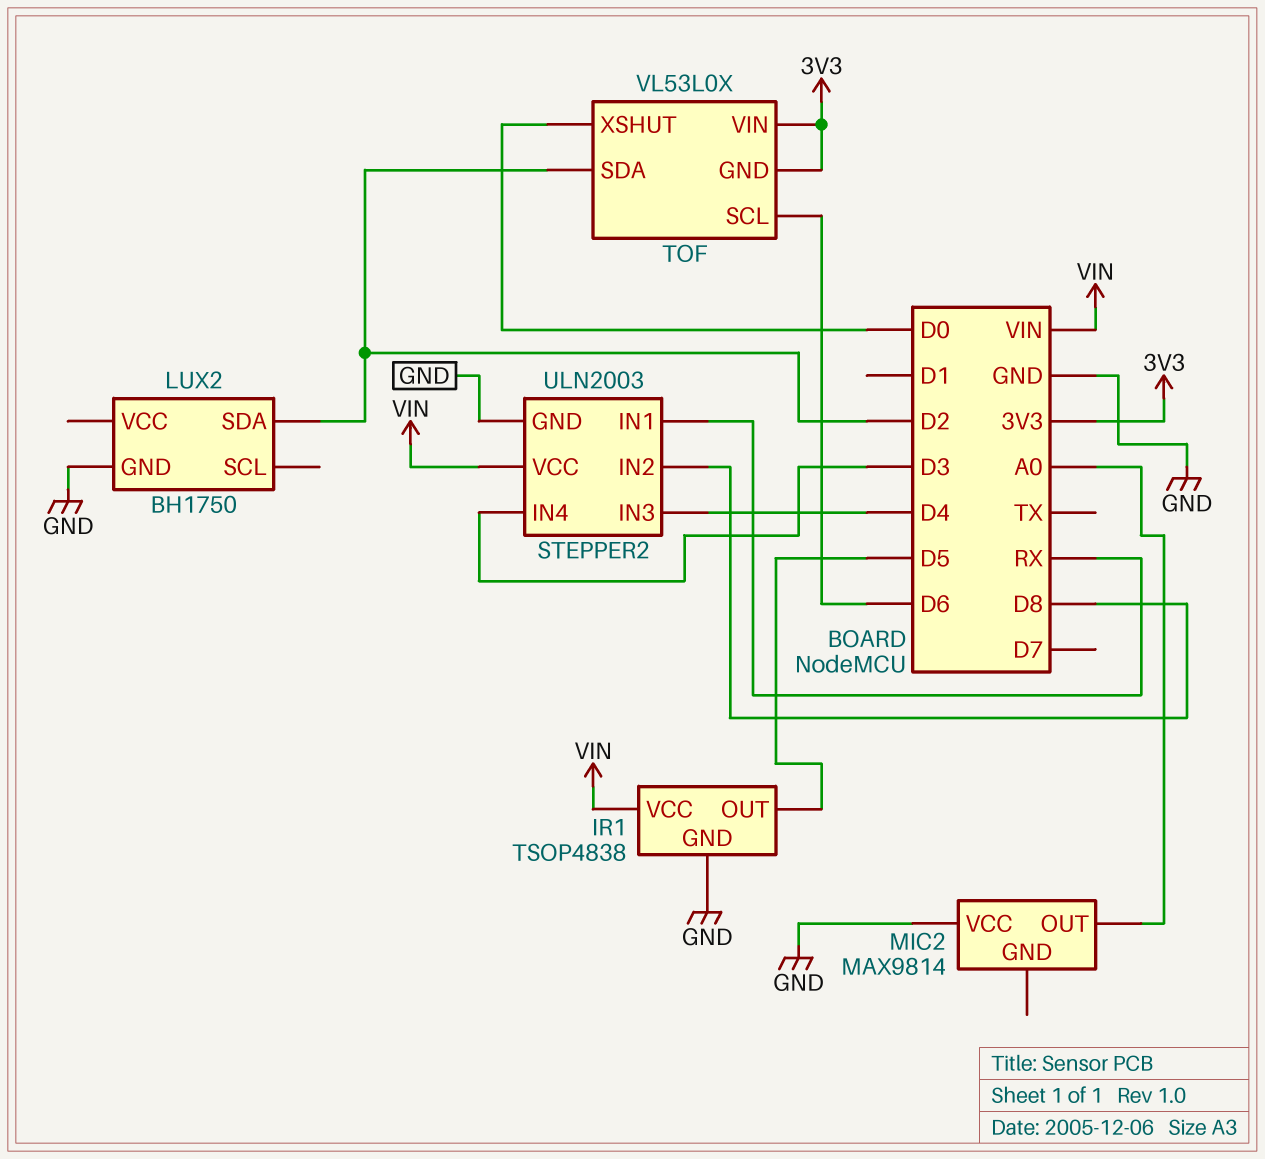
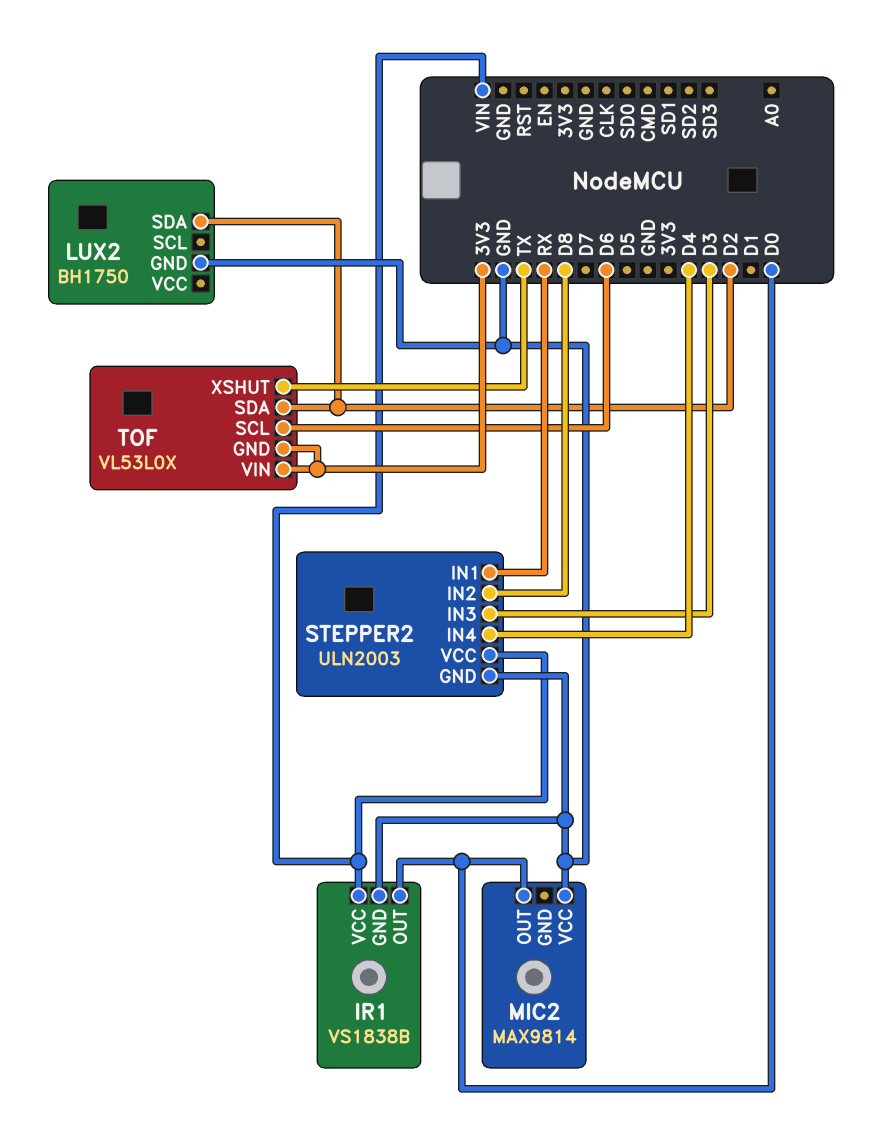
IR1: TSOP4838 -> VS1838B
IR1 pin OUT: D5 -> D0
MIC2 pin OUT: A0 -> D0
STEPPER2 pin IN3: D4 -> D3
STEPPER2 pin IN4: D3 -> D4
TOF pin XSHUT: D0 -> TX

